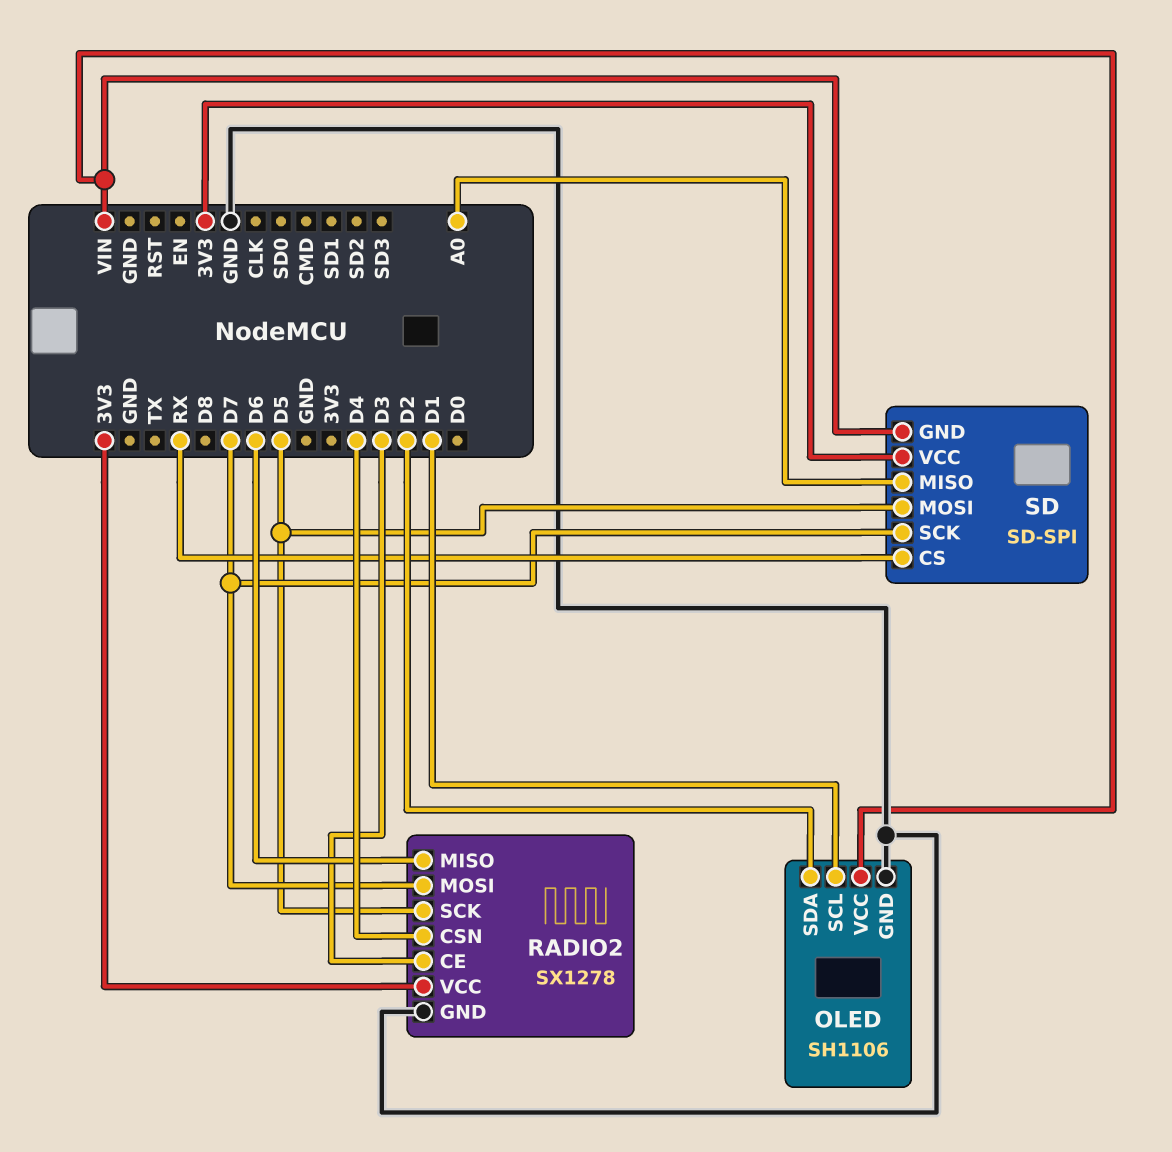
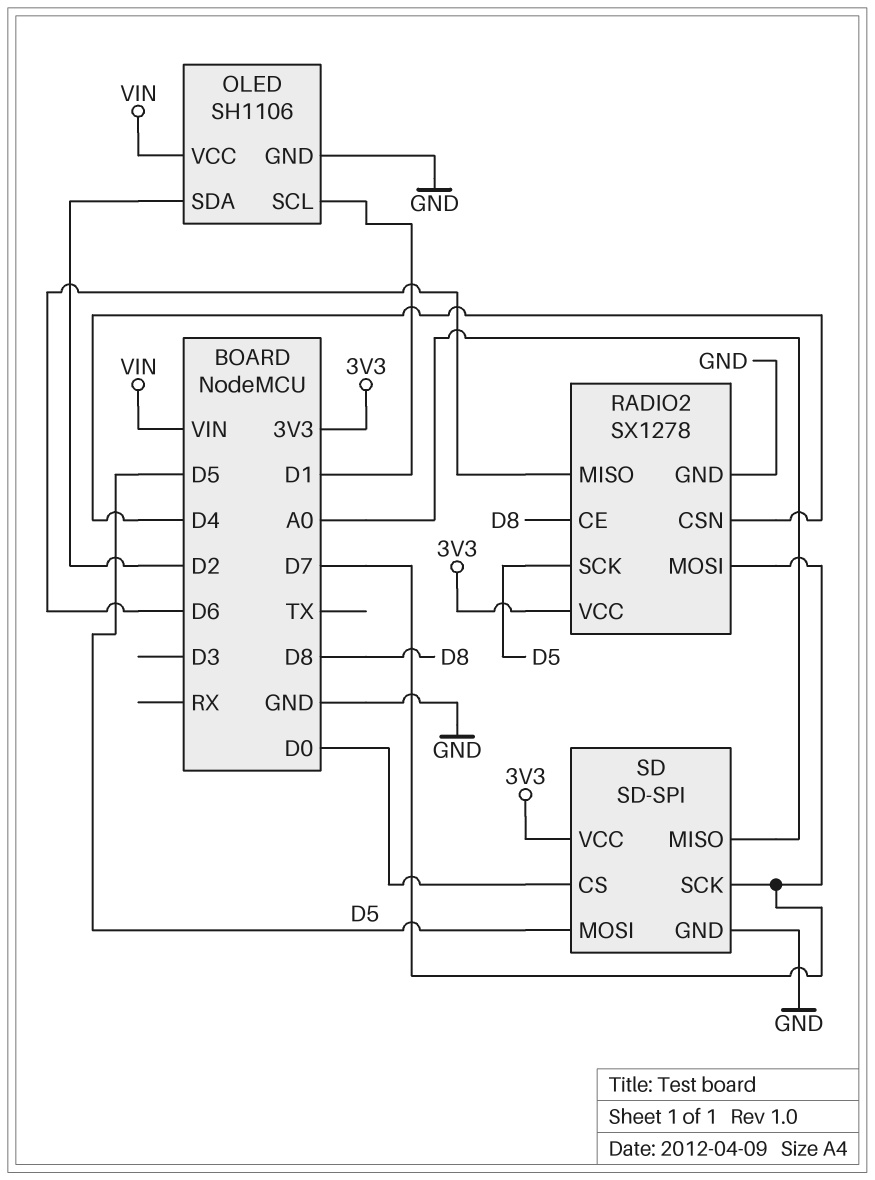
RADIO2 pin CE: D3 -> D8
SD pin CS: RX -> D0
SD pin GND: VIN -> GND

